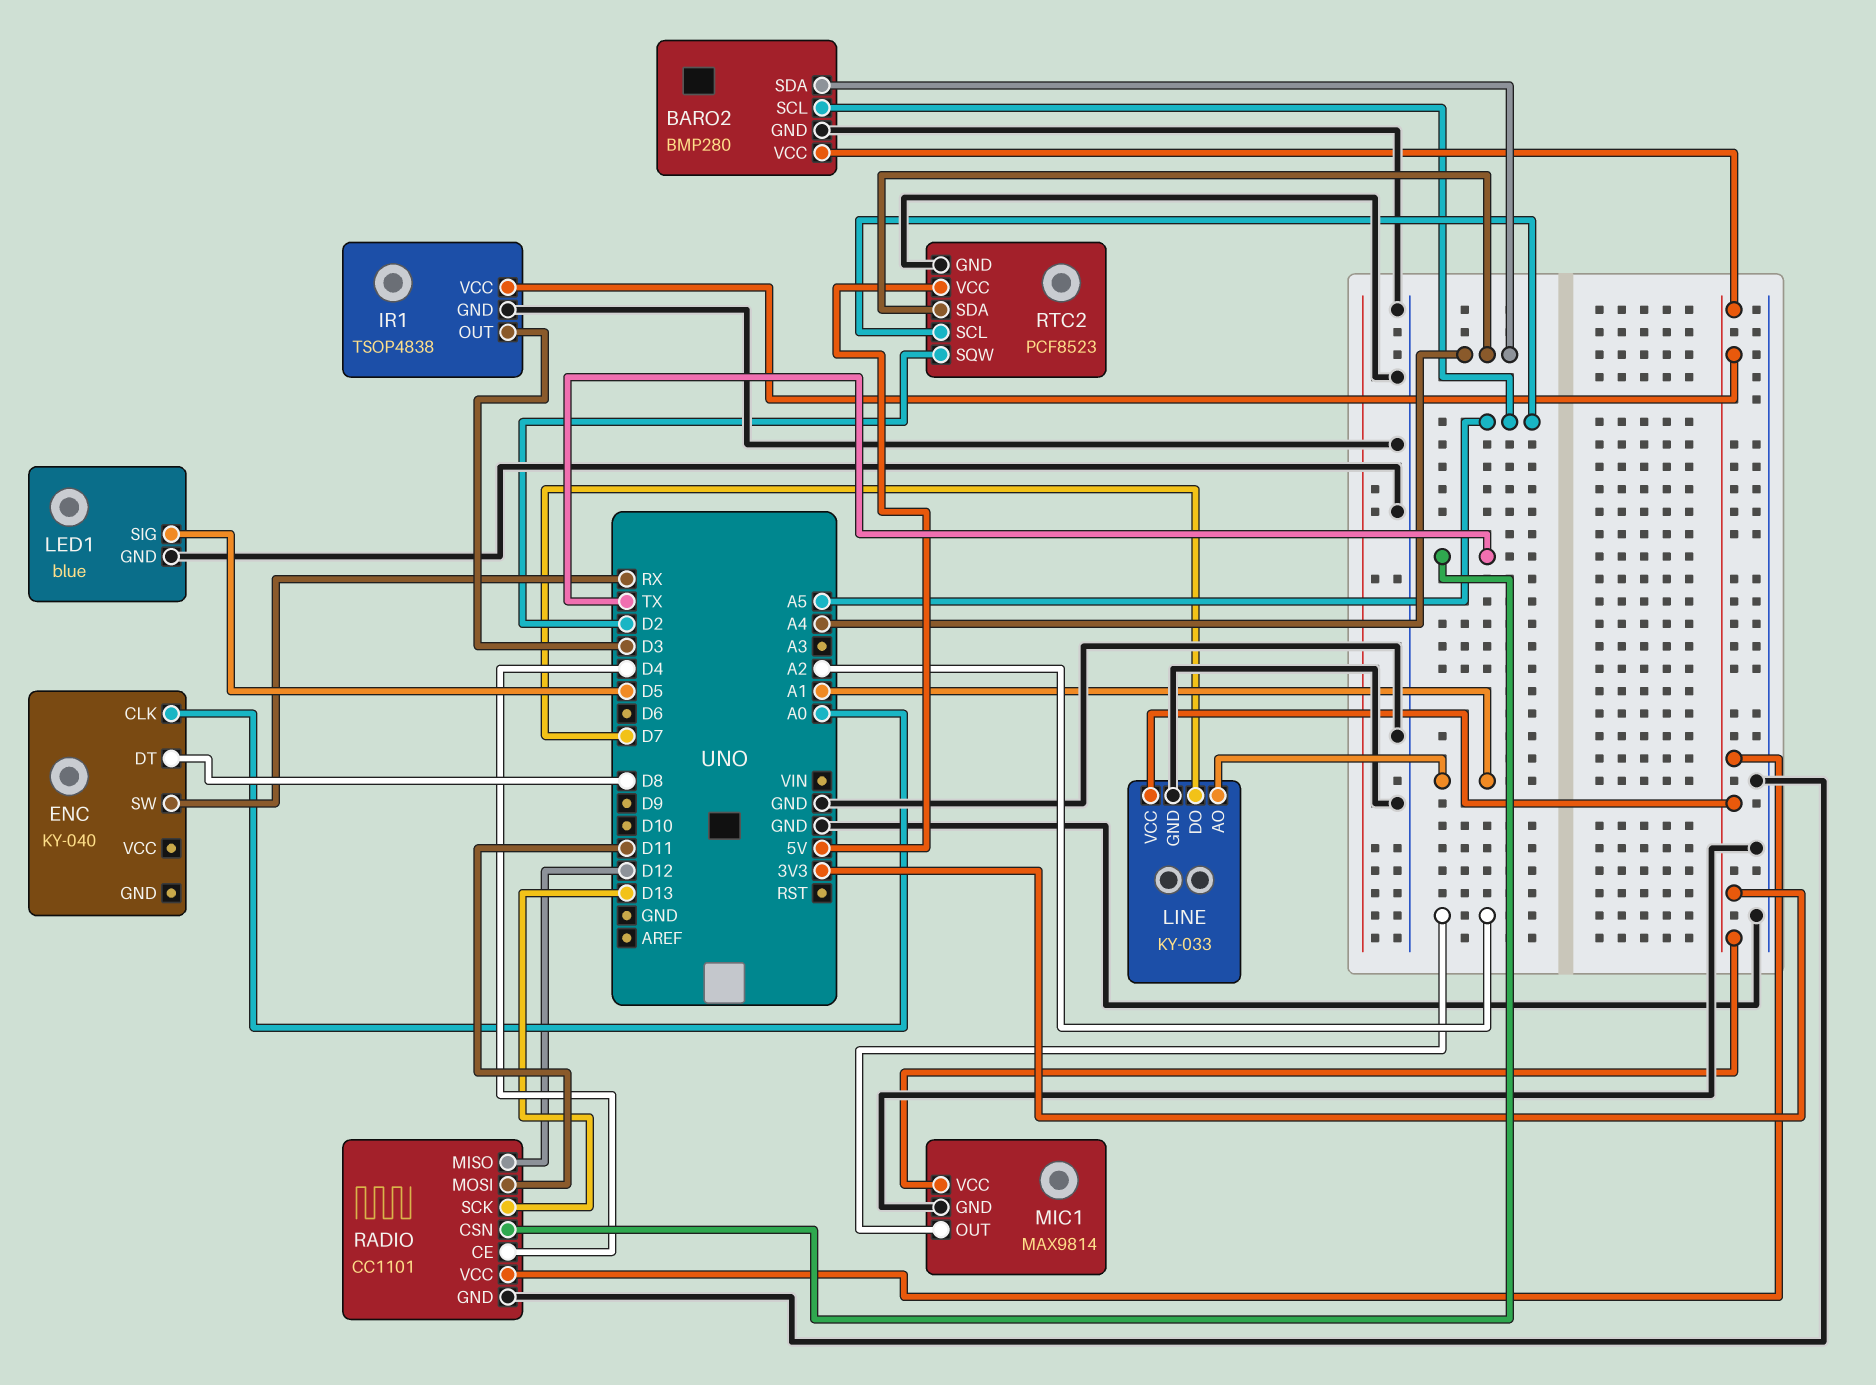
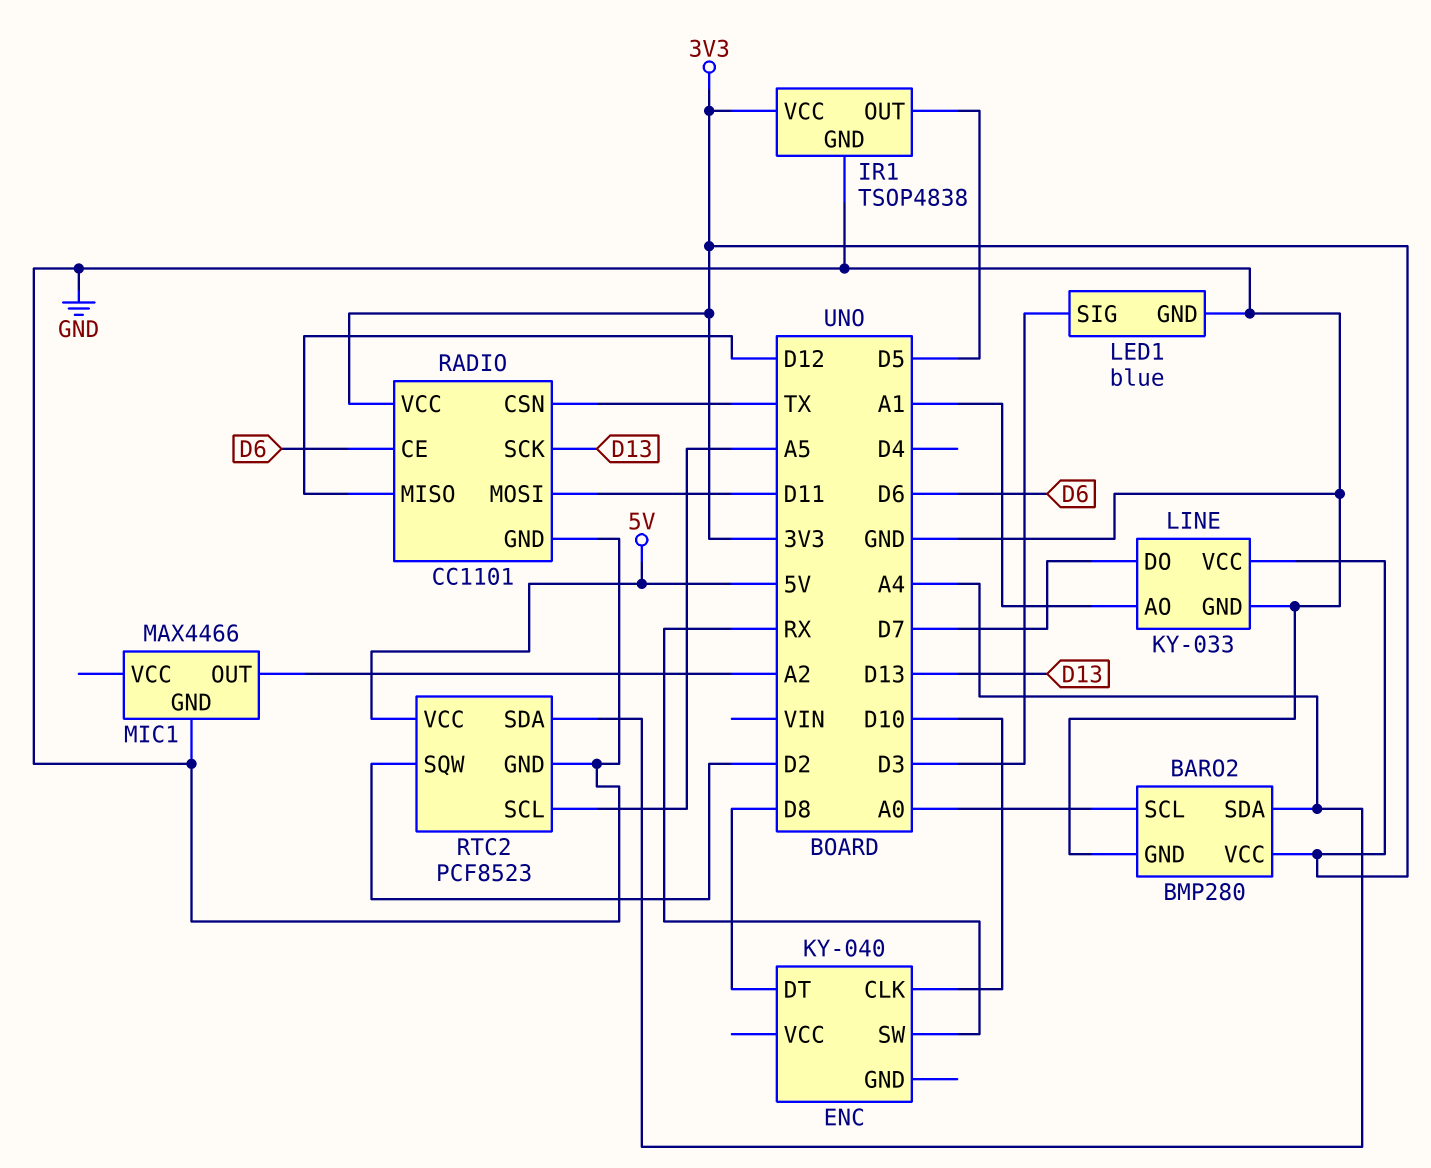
BARO2 pin SCL: A5 -> A0
ENC pin CLK: A0 -> D10
IR1 pin OUT: D3 -> D5
LED1 pin SIG: D5 -> D3
MIC1: MAX9814 -> MAX4466
MIC1 pin VCC: 3V3 -> none
RADIO pin CE: D4 -> D6

